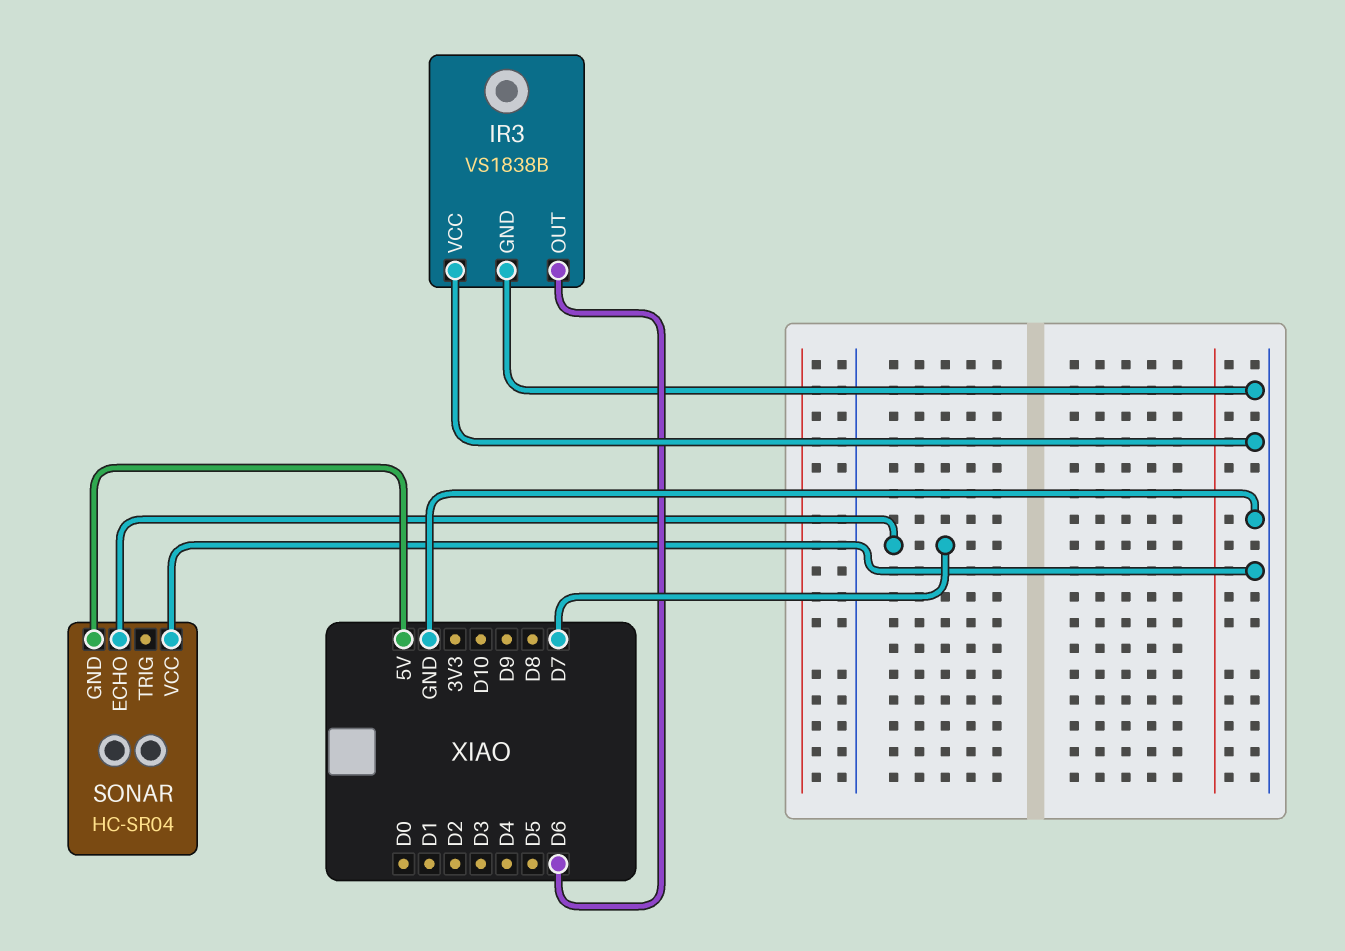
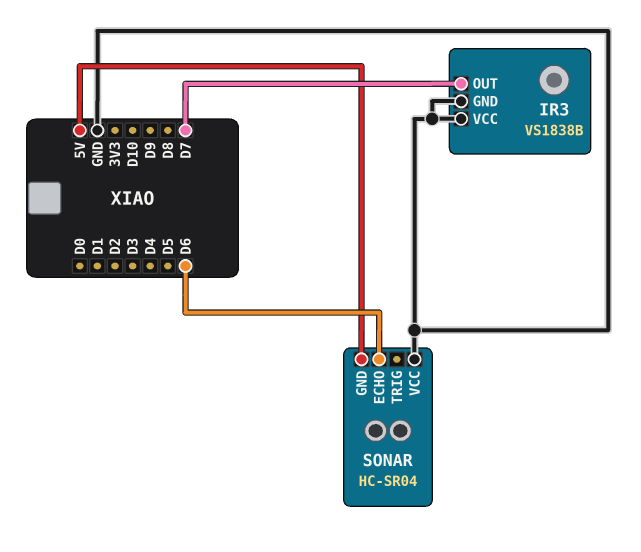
IR3 pin OUT: D6 -> D7
SONAR pin ECHO: D7 -> D6

